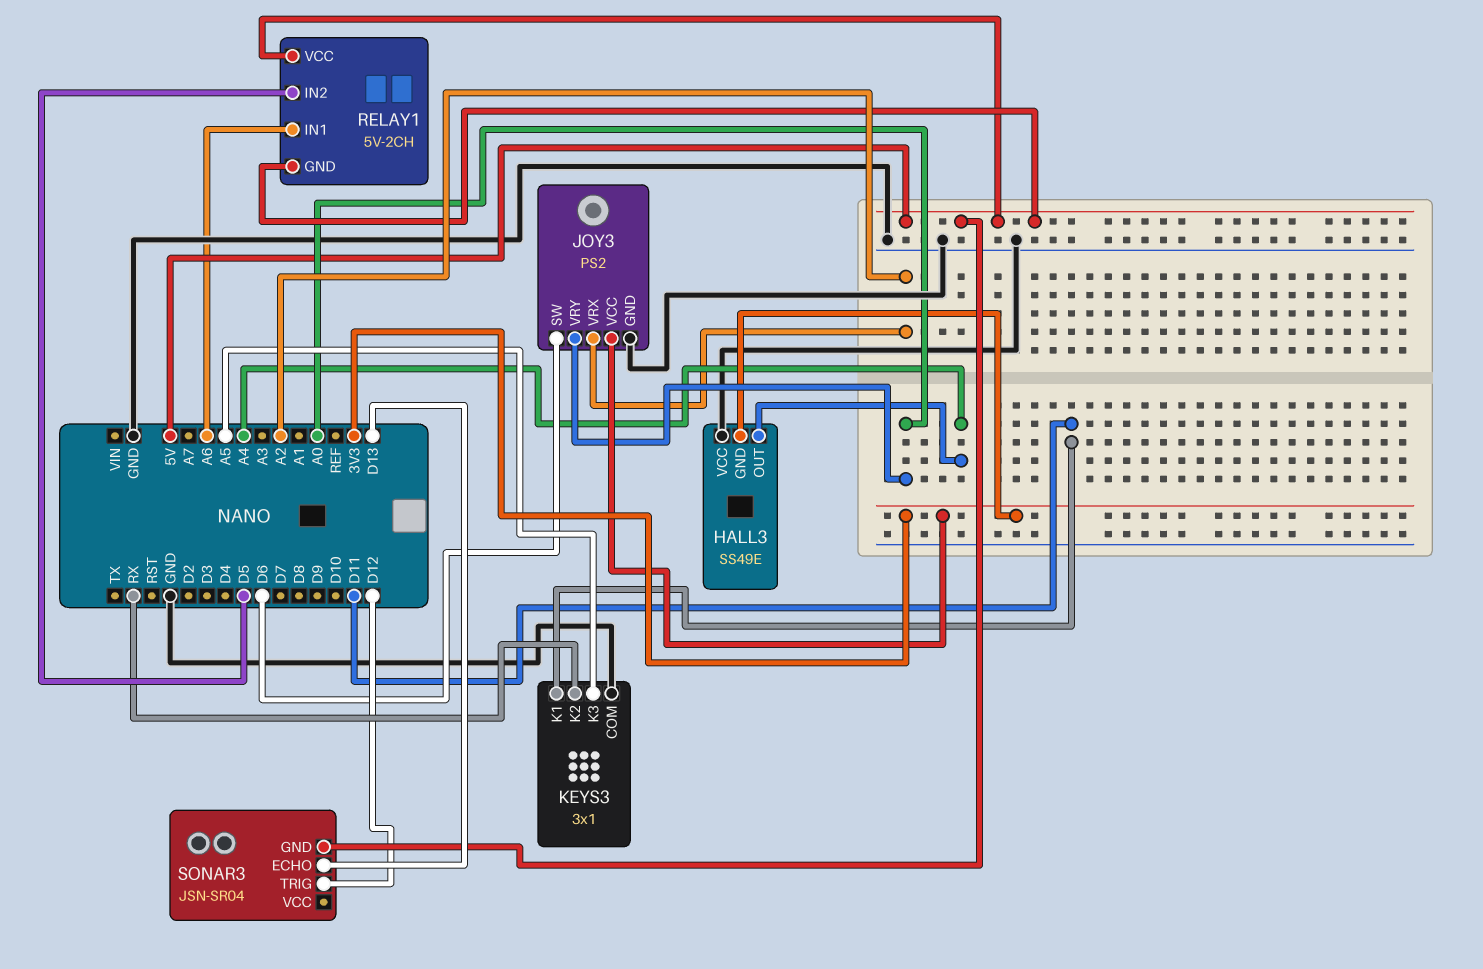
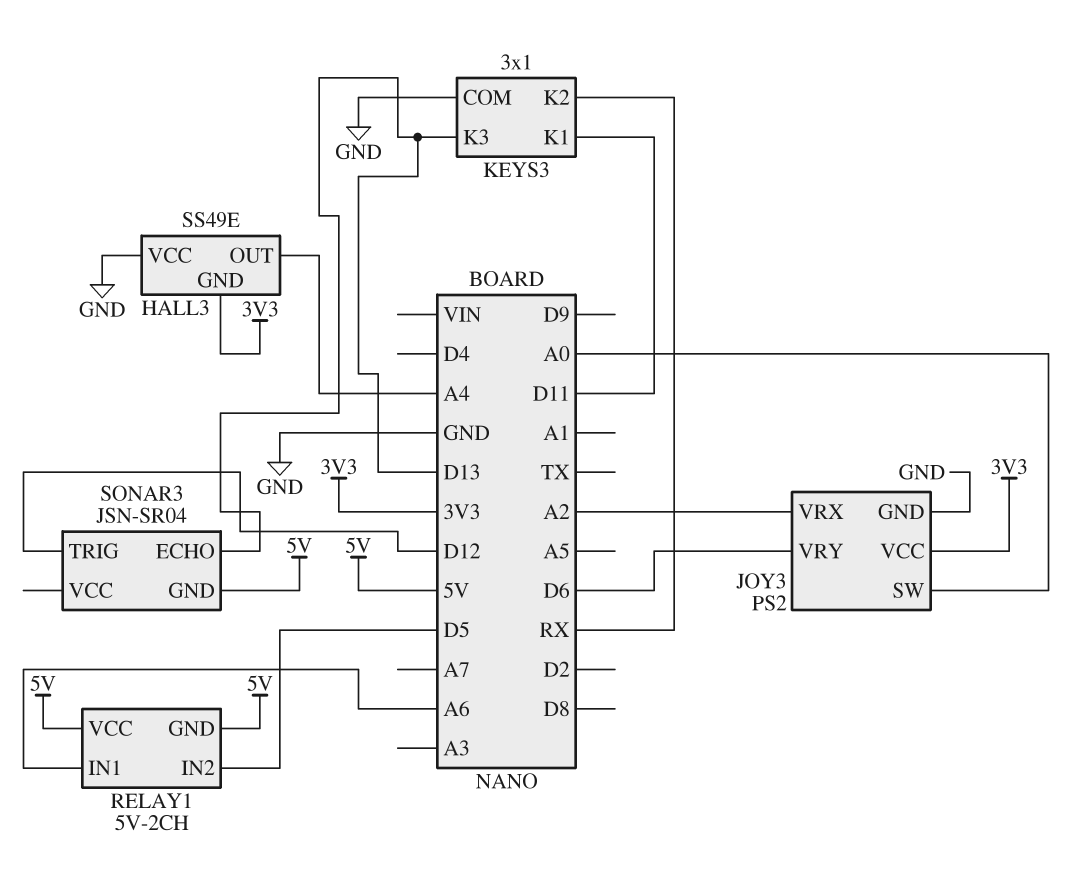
JOY3 pin SW: D6 -> A0
JOY3 pin VRY: A0 -> D6
KEYS3 pin K3: A5 -> D13

